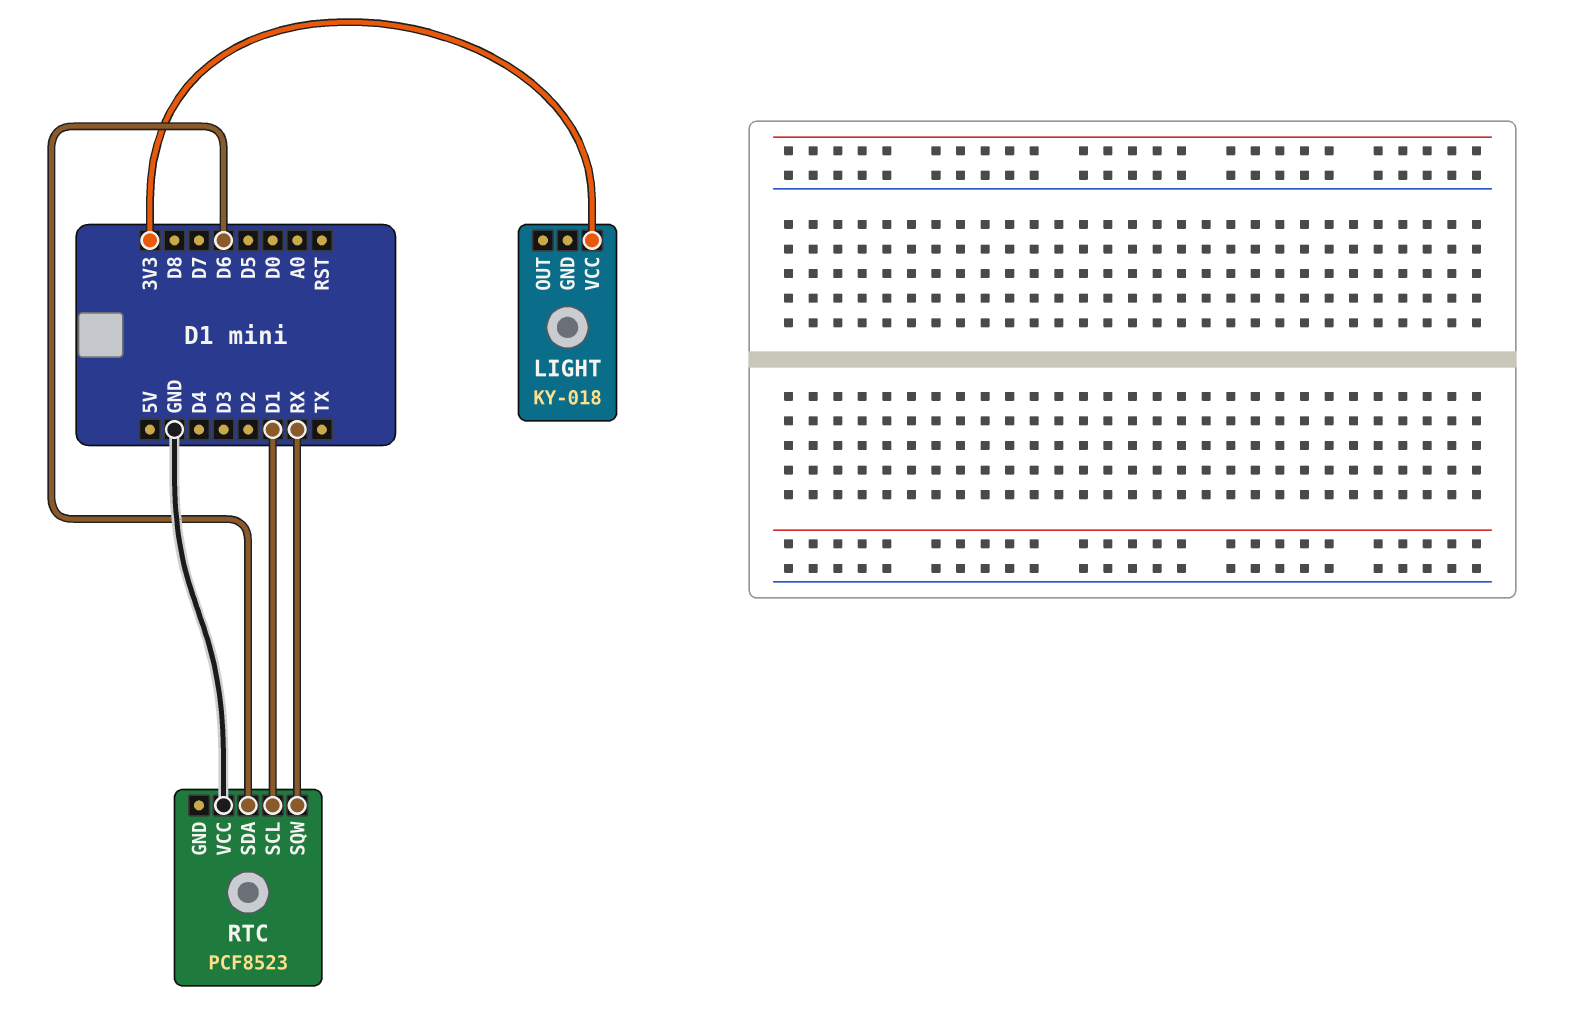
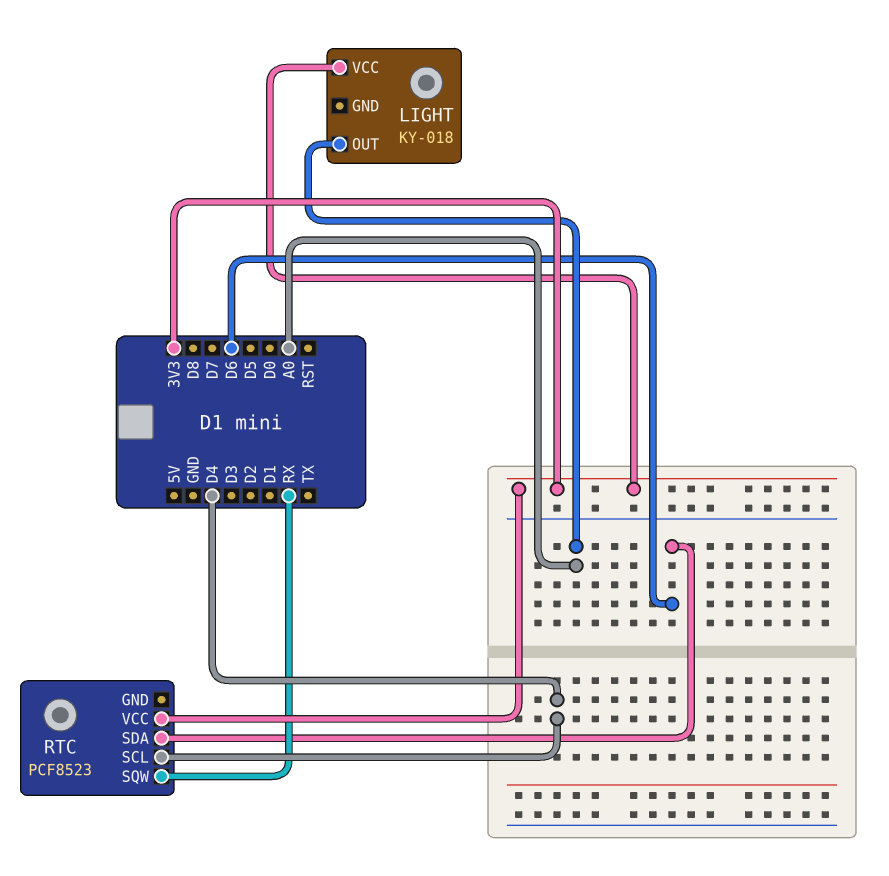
LIGHT pin OUT: none -> A0
RTC pin SCL: D1 -> D4
RTC pin VCC: GND -> 3V3

